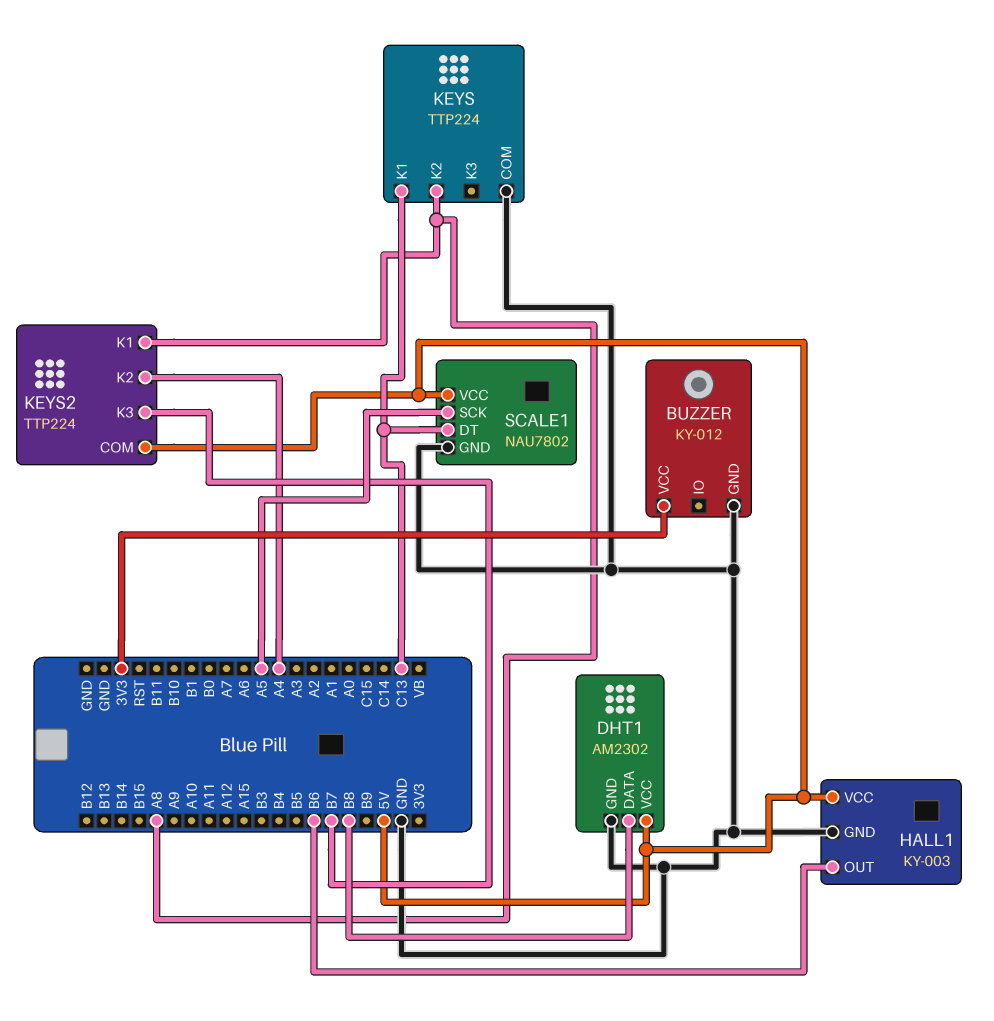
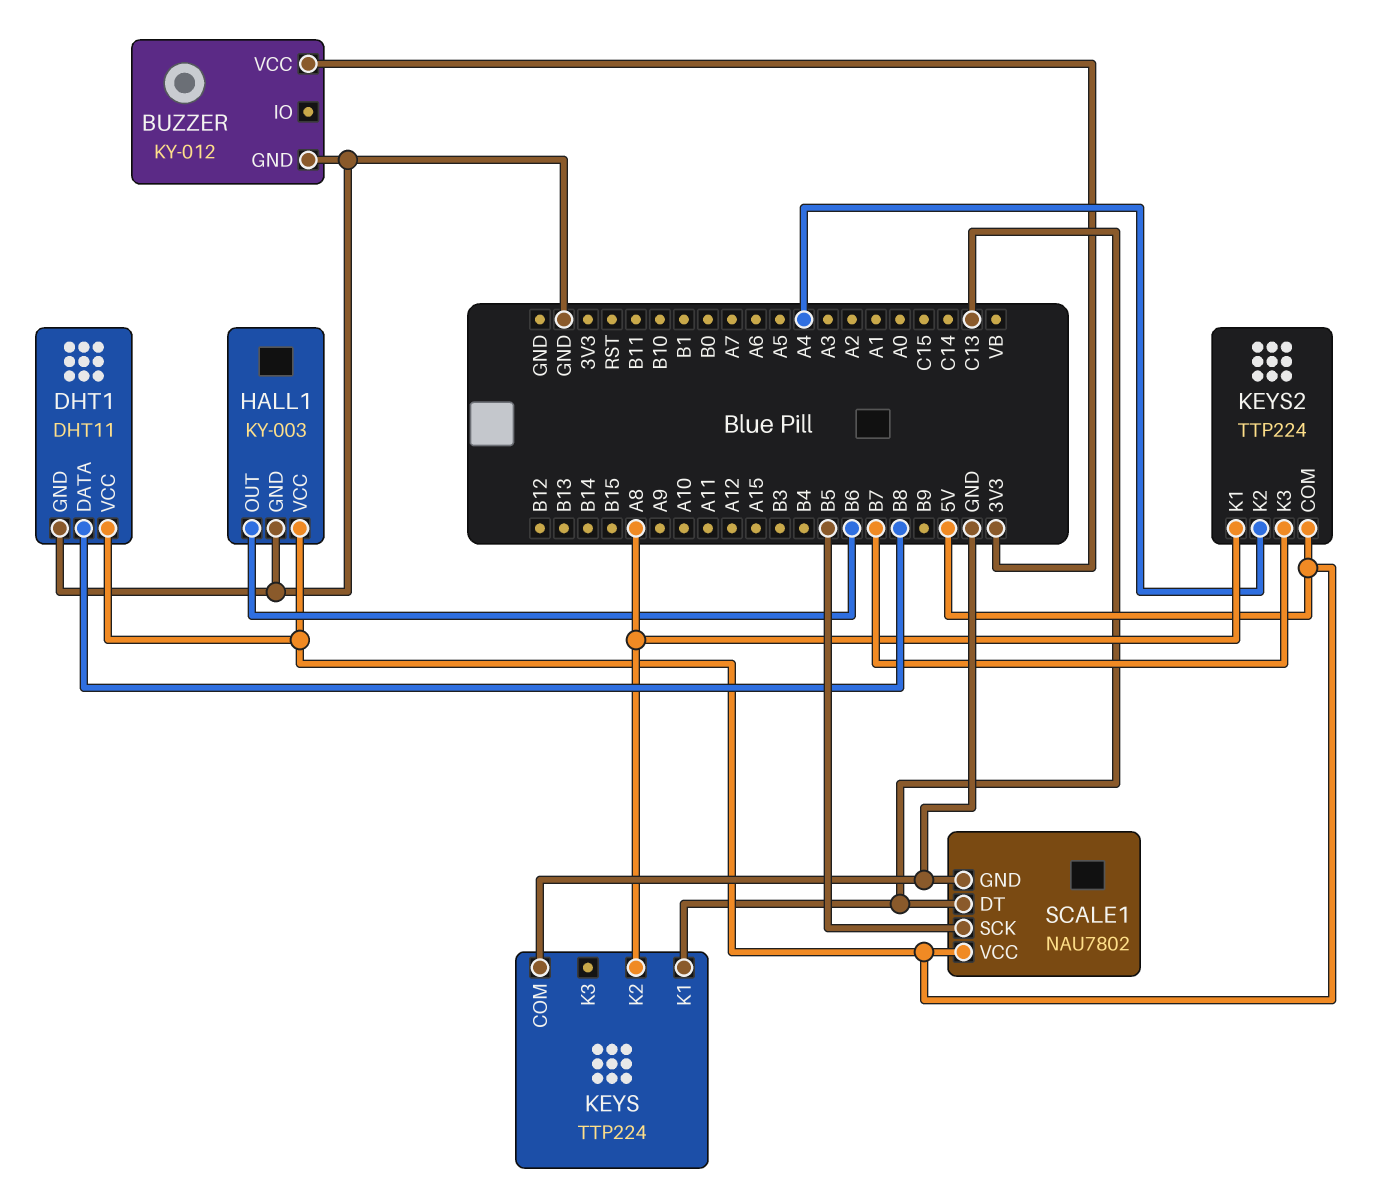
DHT1: AM2302 -> DHT11
SCALE1 pin SCK: A5 -> B5

